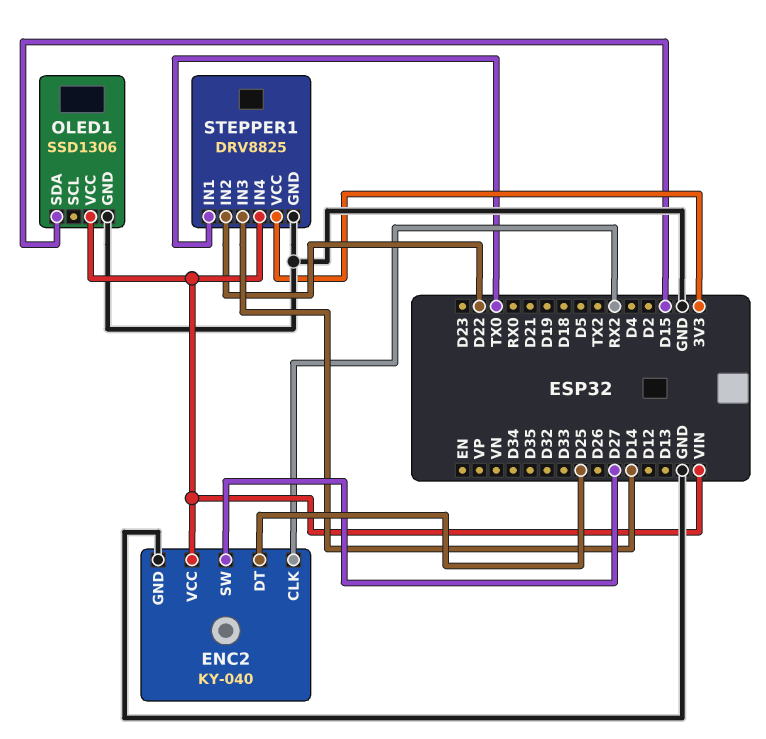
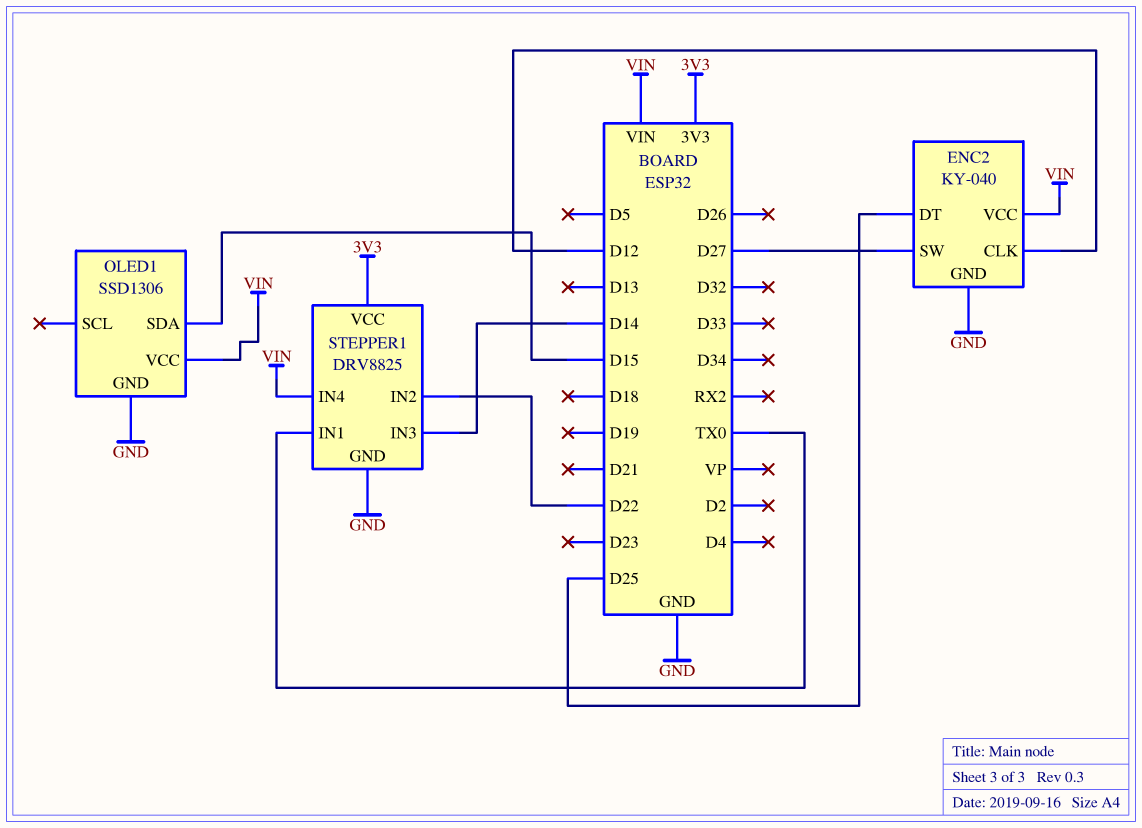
ENC2 pin CLK: RX2 -> D12

